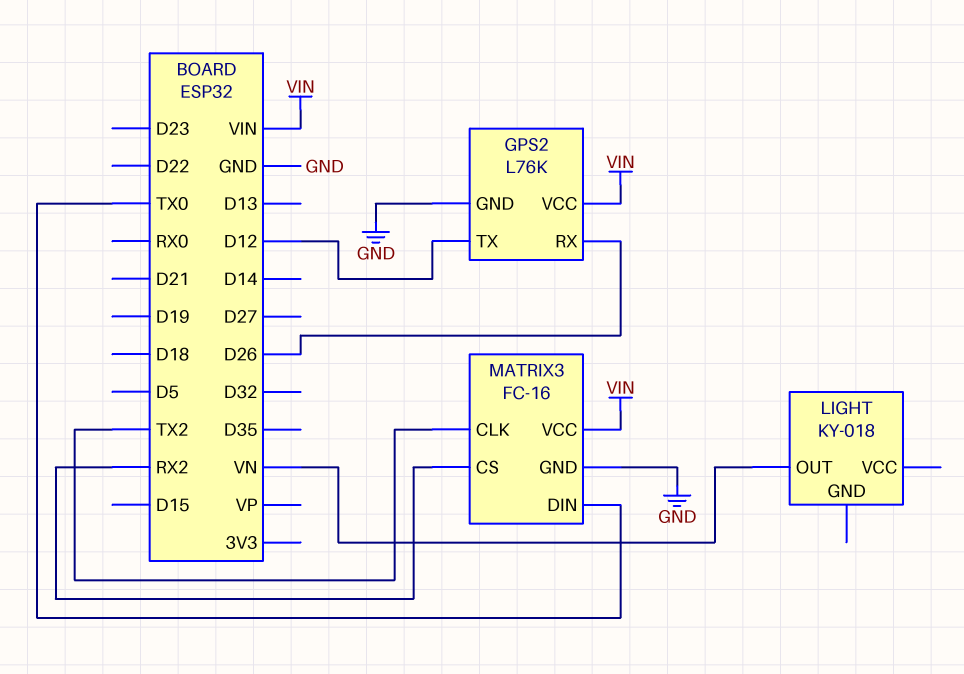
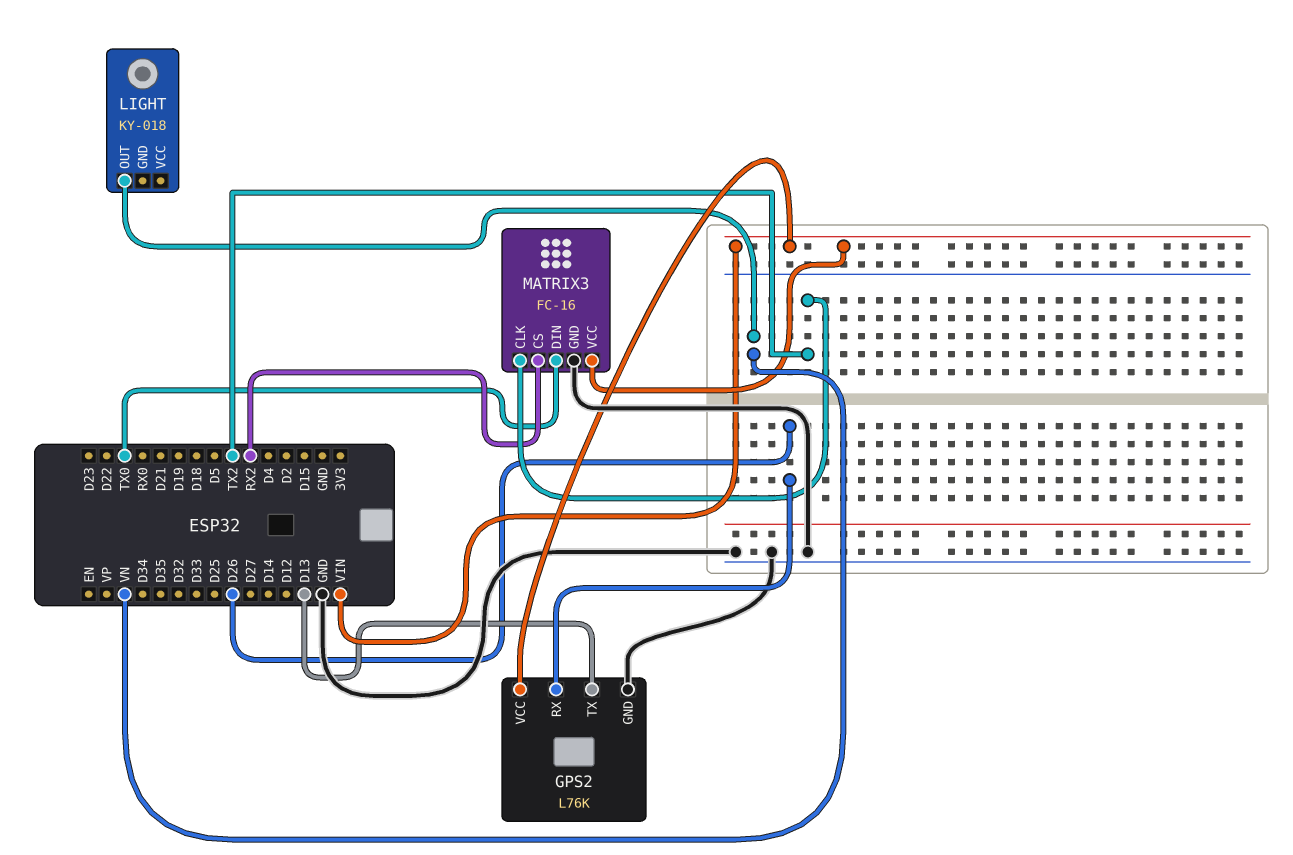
GPS2 pin TX: D12 -> D13

